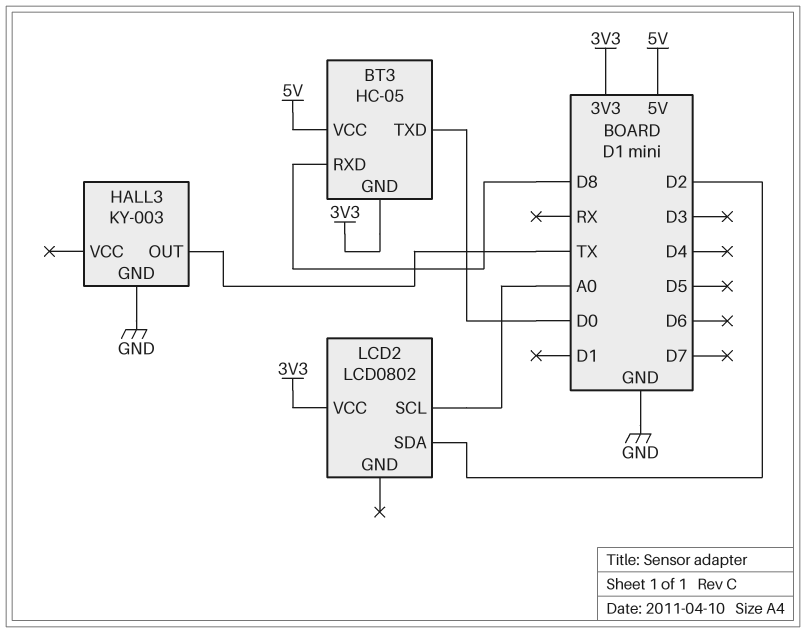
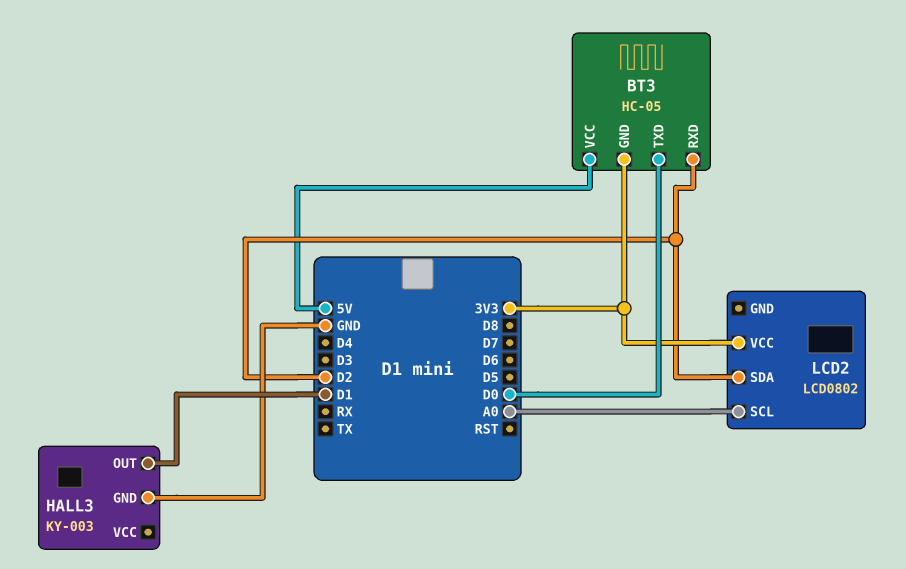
BT3 pin RXD: D8 -> D2
HALL3 pin OUT: TX -> D1

